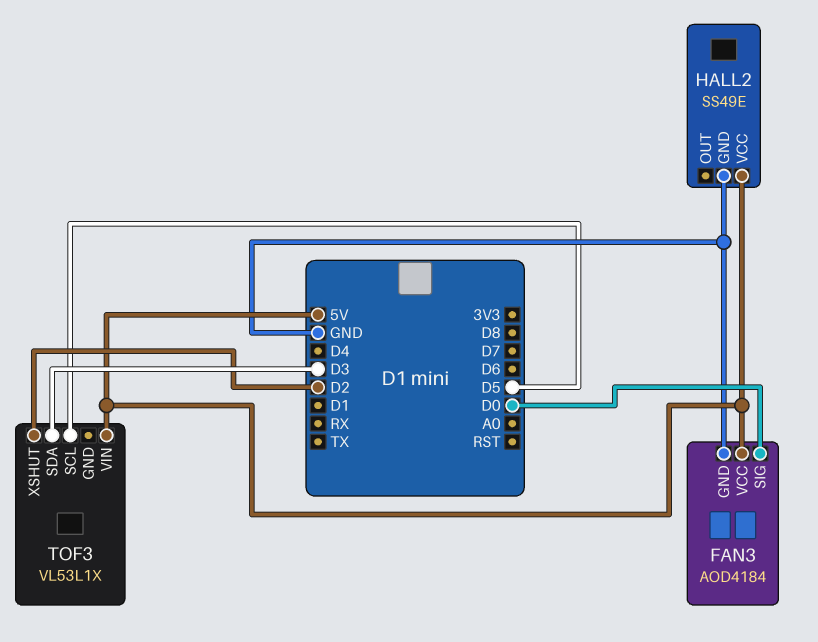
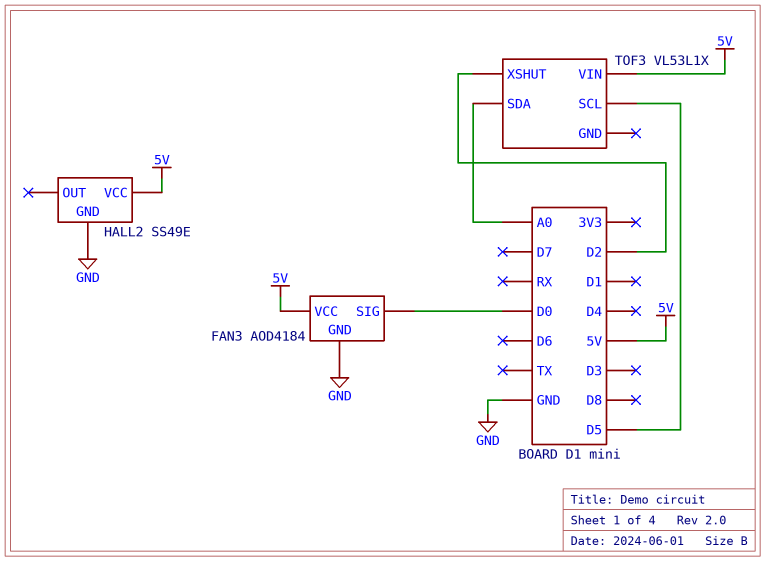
TOF3 pin SDA: D3 -> A0

